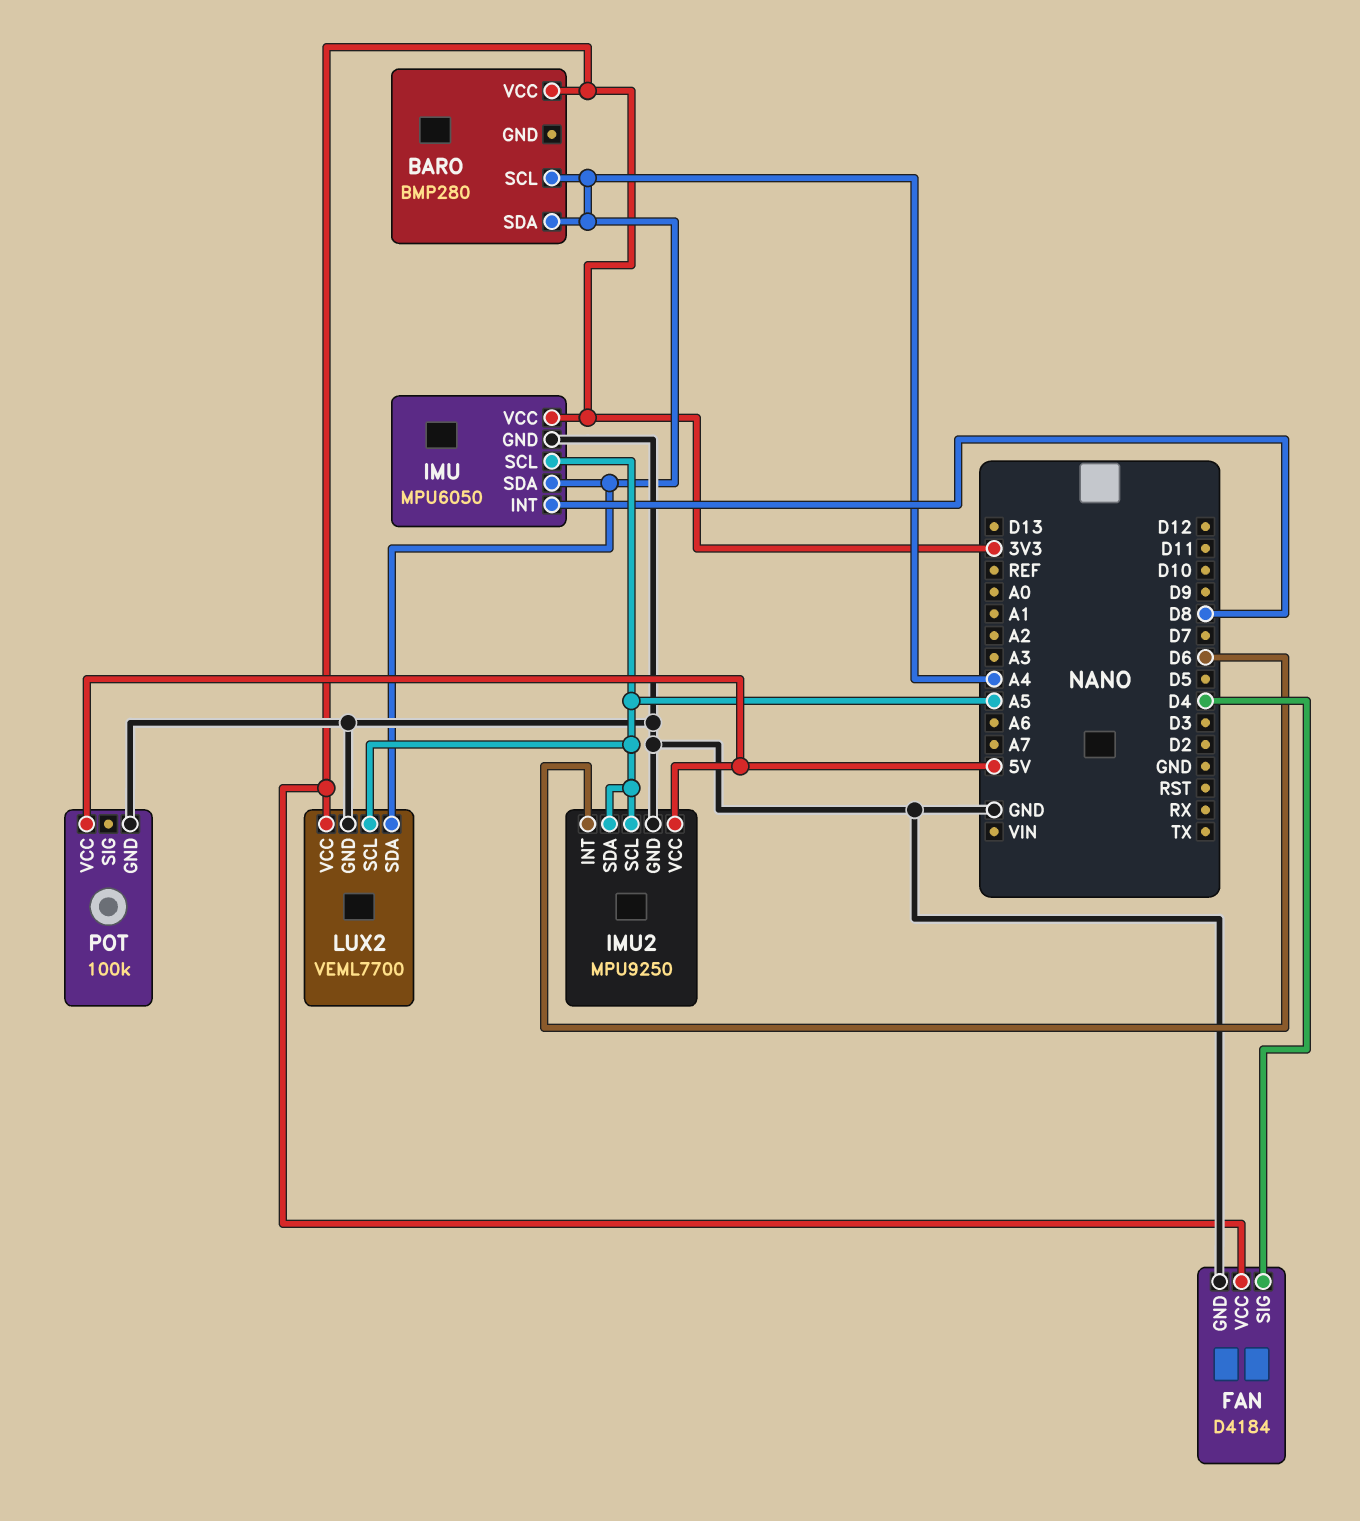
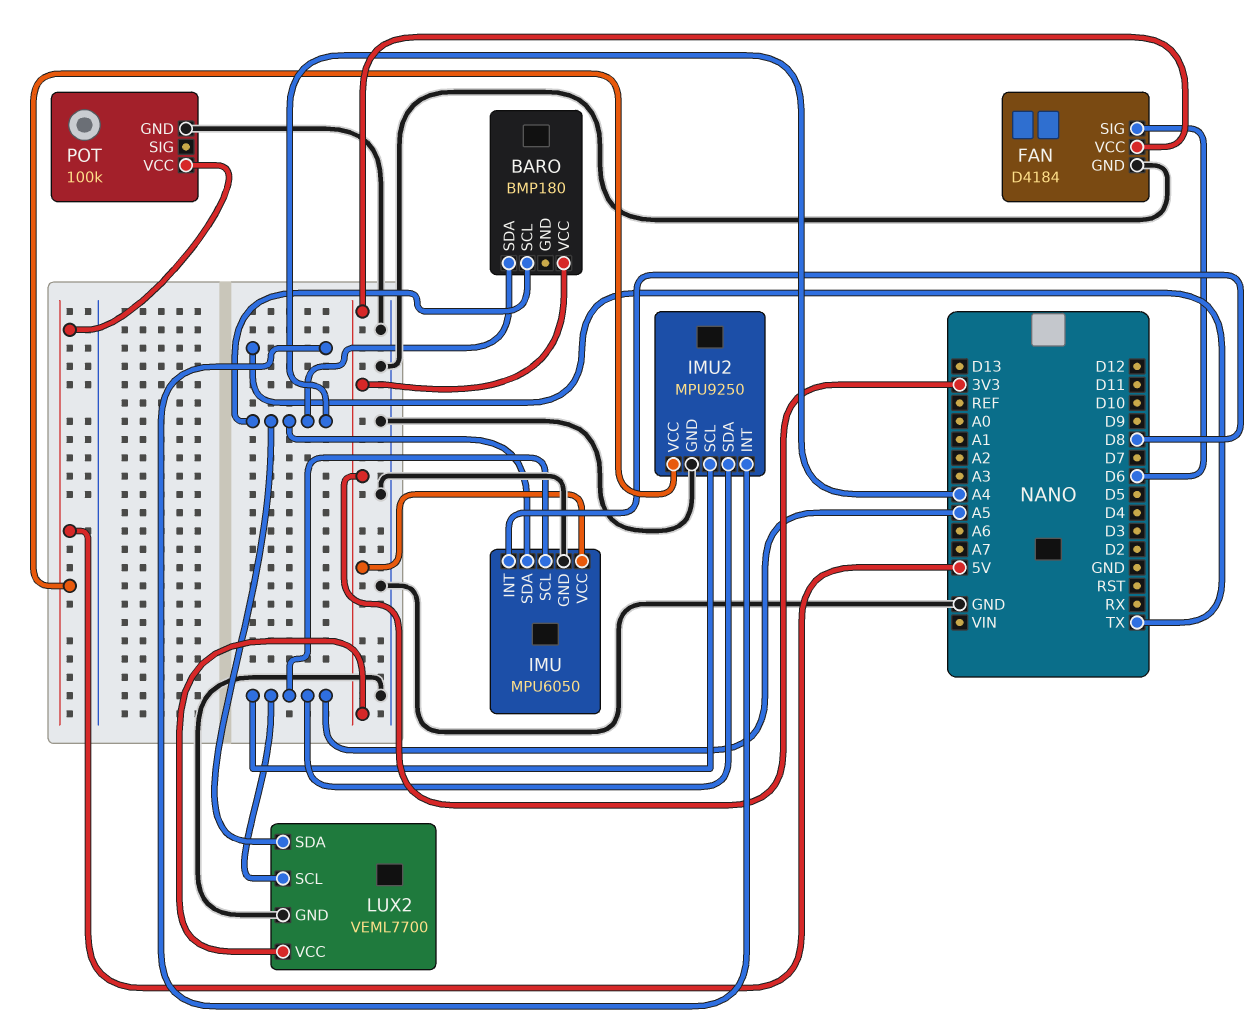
BARO: BMP280 -> BMP180
FAN pin SIG: D4 -> D6
IMU2 pin INT: D6 -> TX

